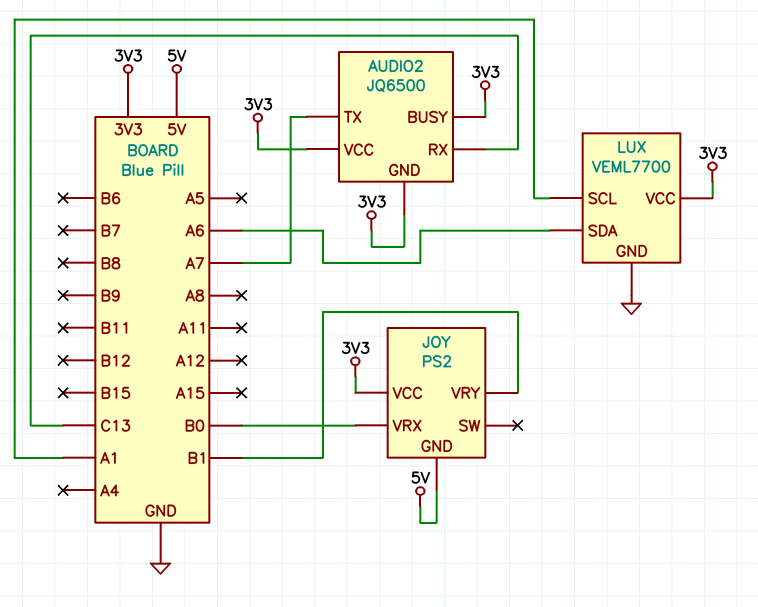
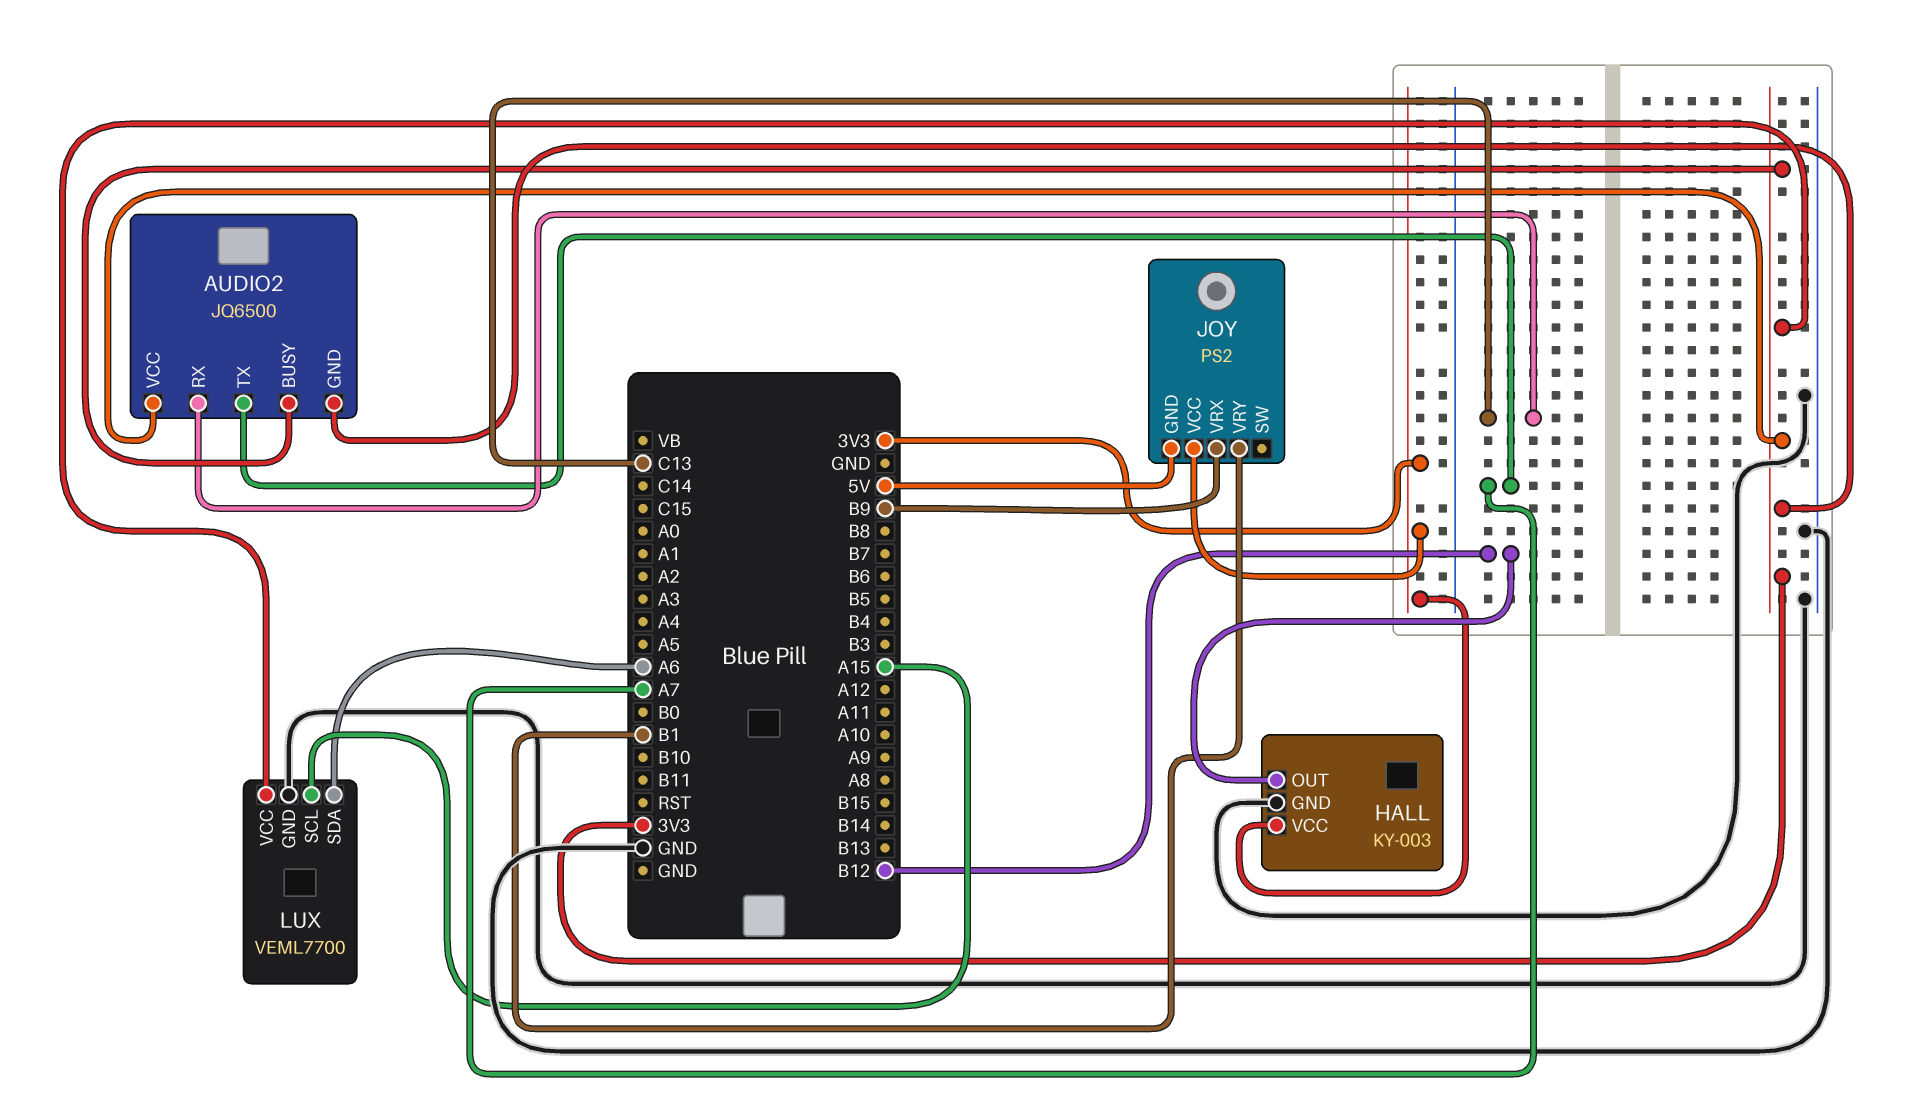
HALL: none -> KY-003
HALL pin GND: none -> GND
HALL pin OUT: none -> B12
HALL pin VCC: none -> 3V3
JOY pin VRX: B0 -> B9
LUX pin SCL: A1 -> A15

